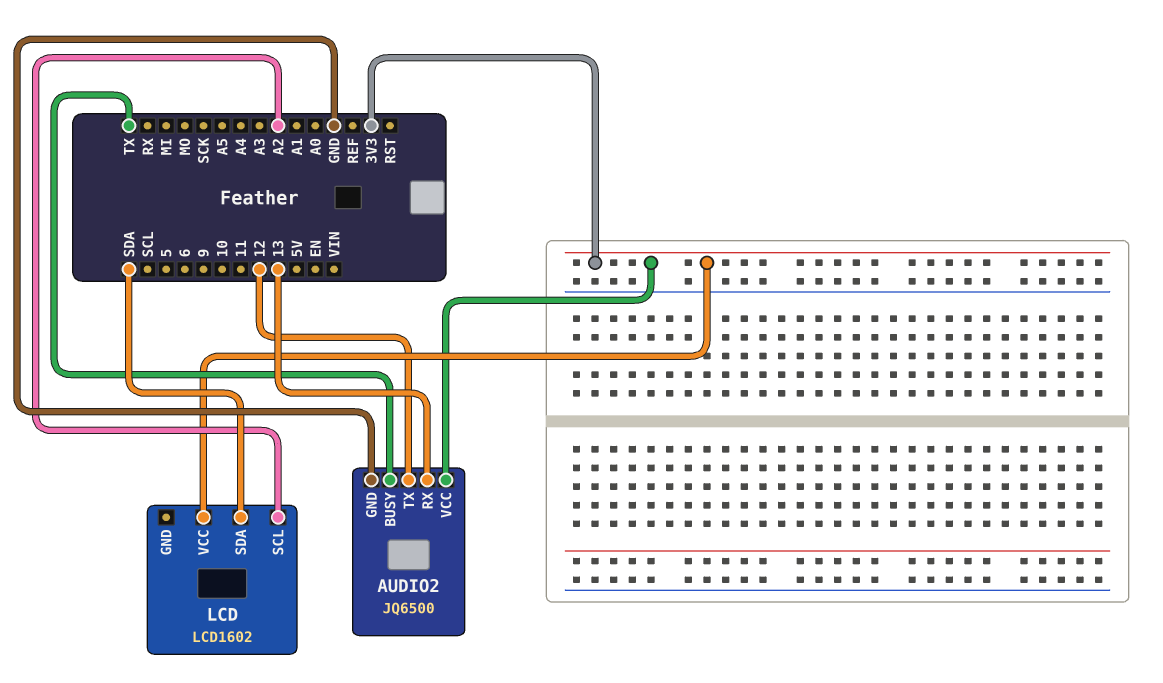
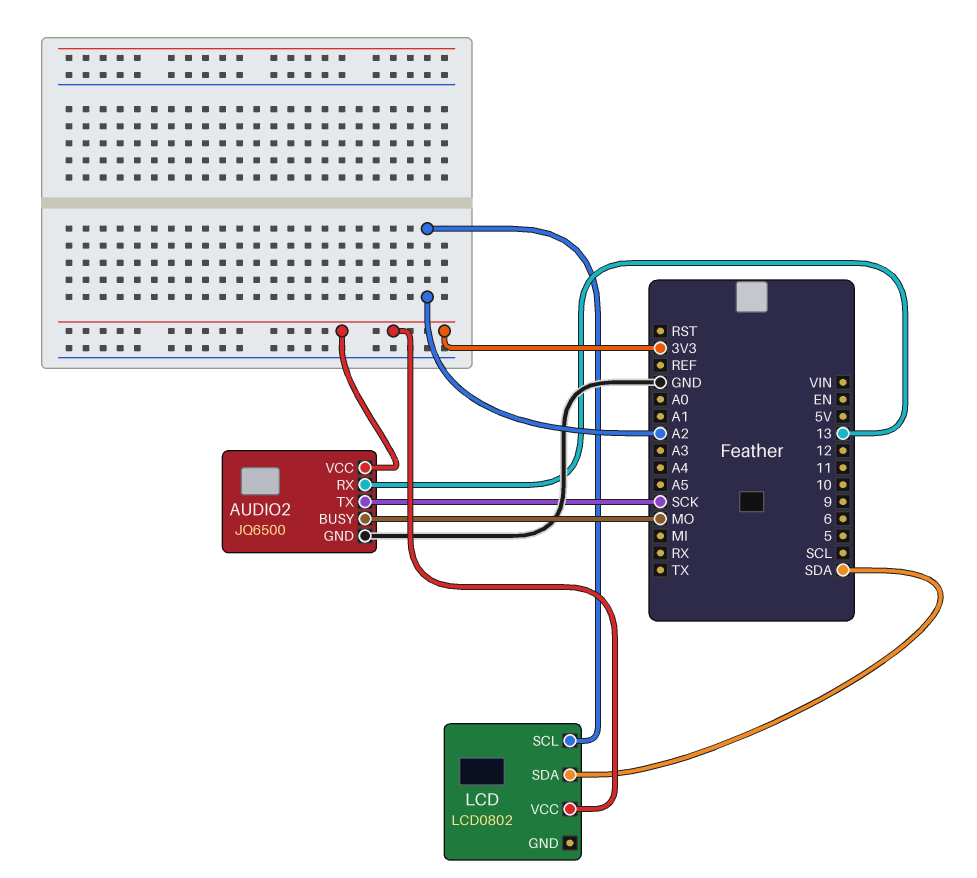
AUDIO2 pin BUSY: TX -> MO
AUDIO2 pin TX: 12 -> SCK
LCD: LCD1602 -> LCD0802

